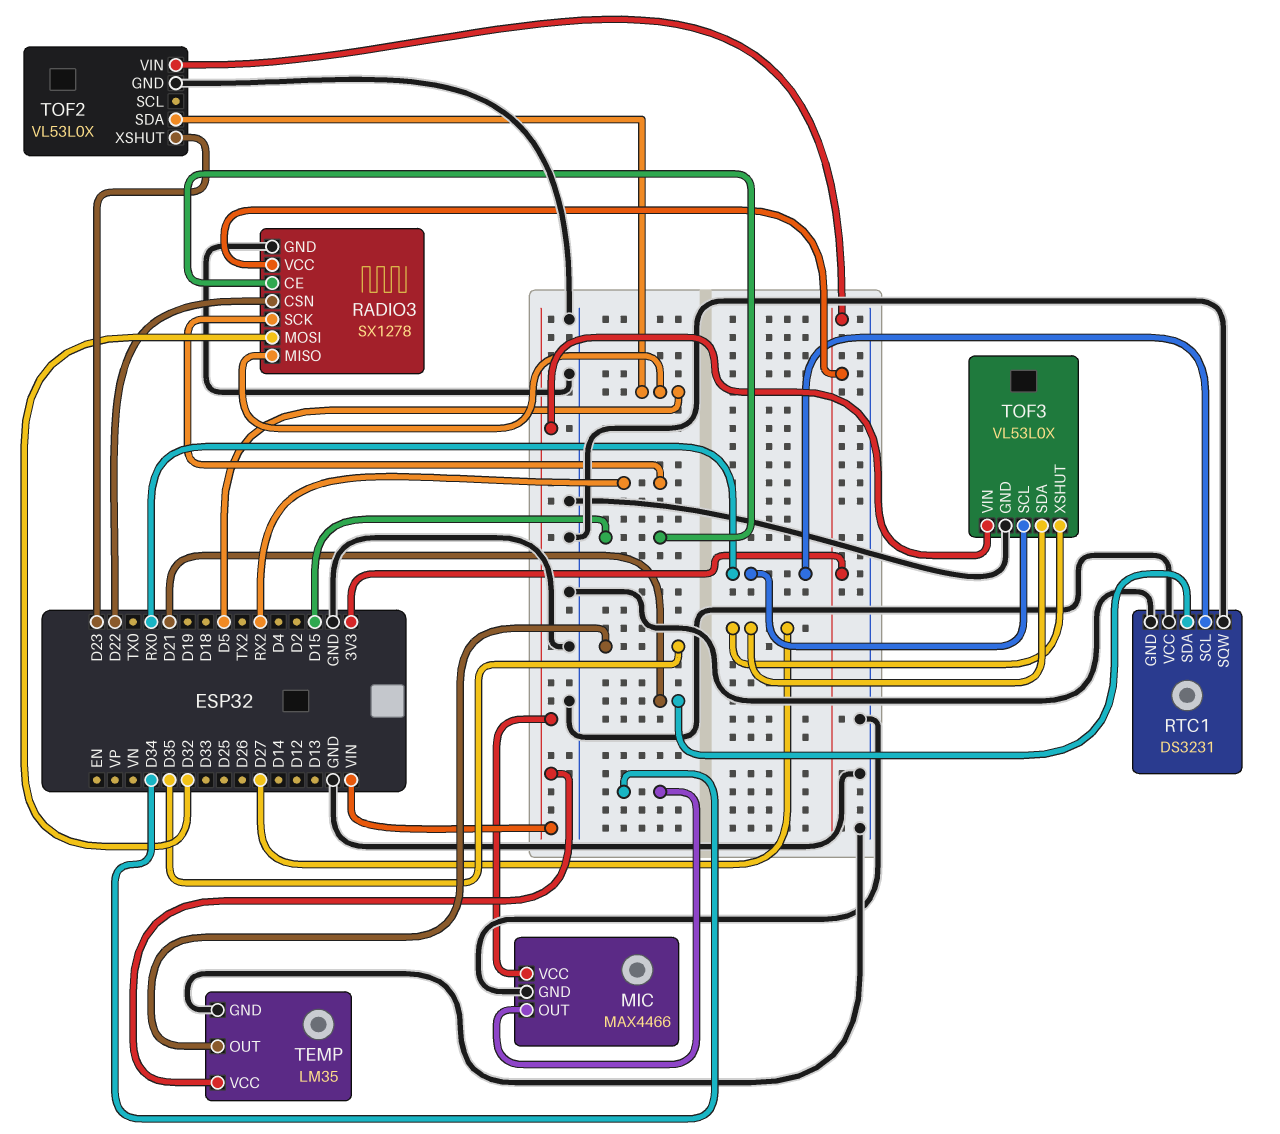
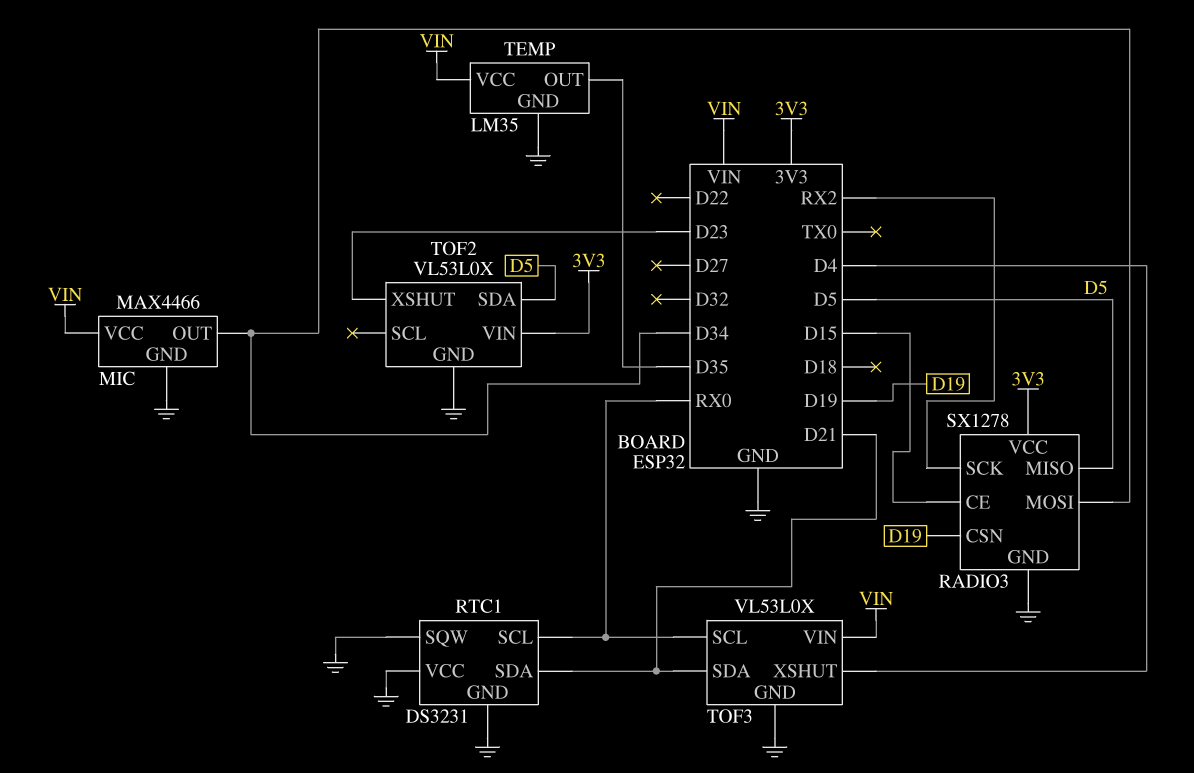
RADIO3 pin CSN: D22 -> D19
RADIO3 pin MOSI: D32 -> D34
TOF3 pin SDA: D27 -> D21
TOF3 pin XSHUT: D27 -> D4

